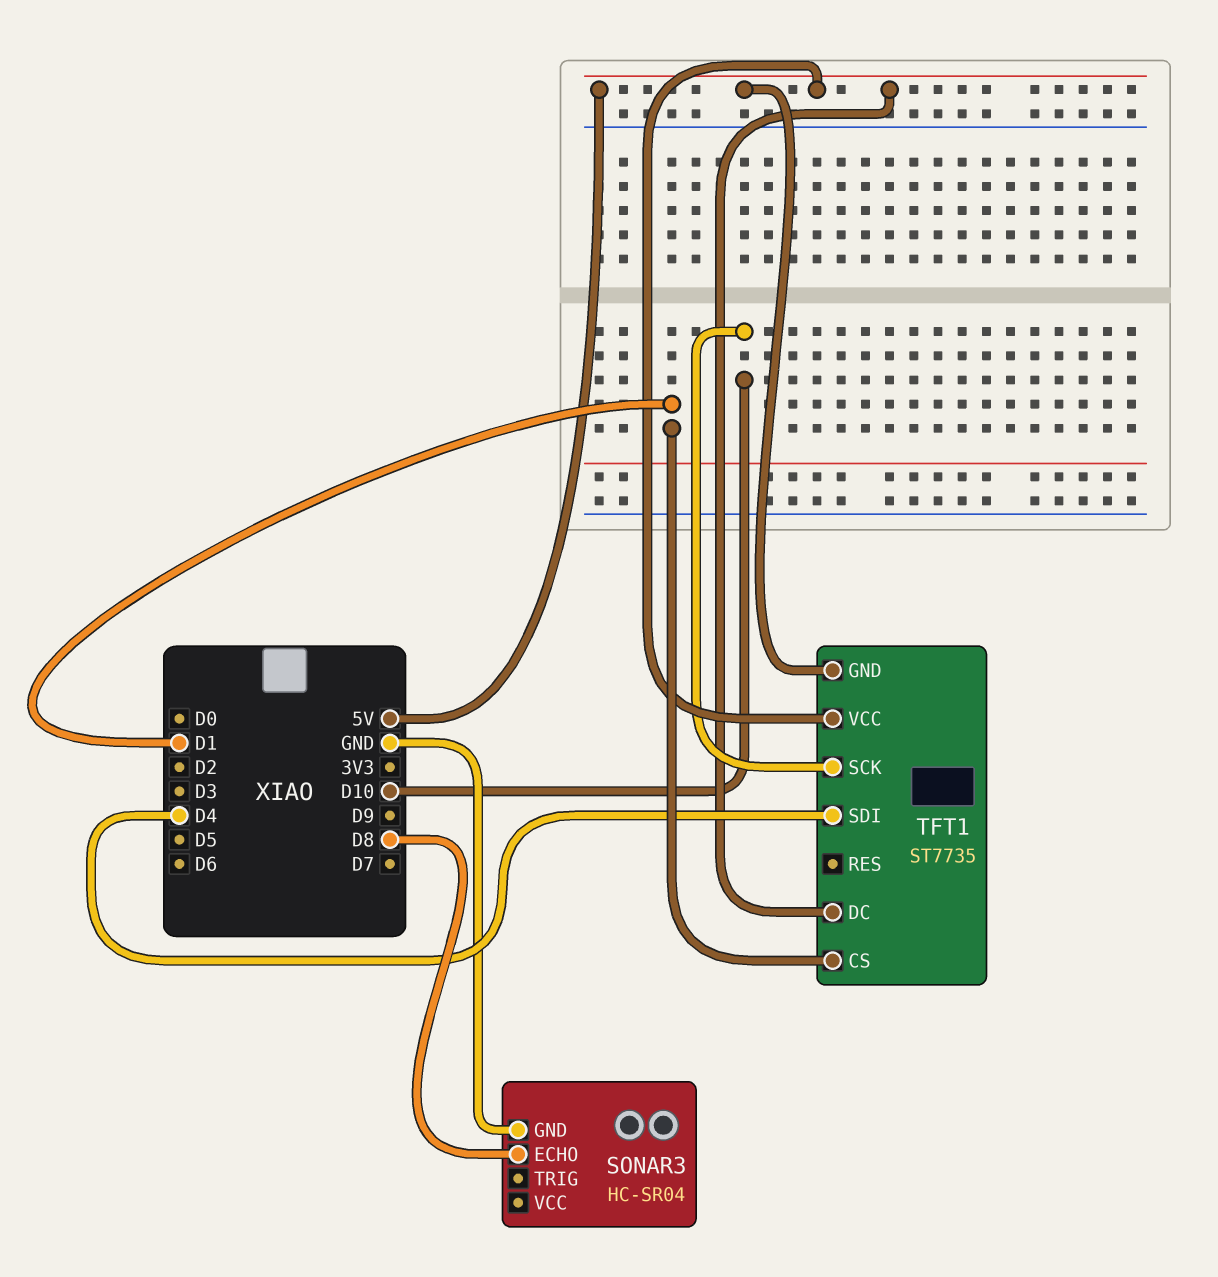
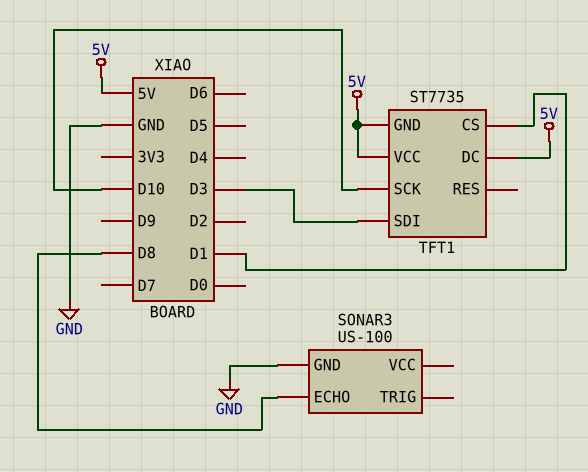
SONAR3: HC-SR04 -> US-100
TFT1 pin SDI: D4 -> D3

